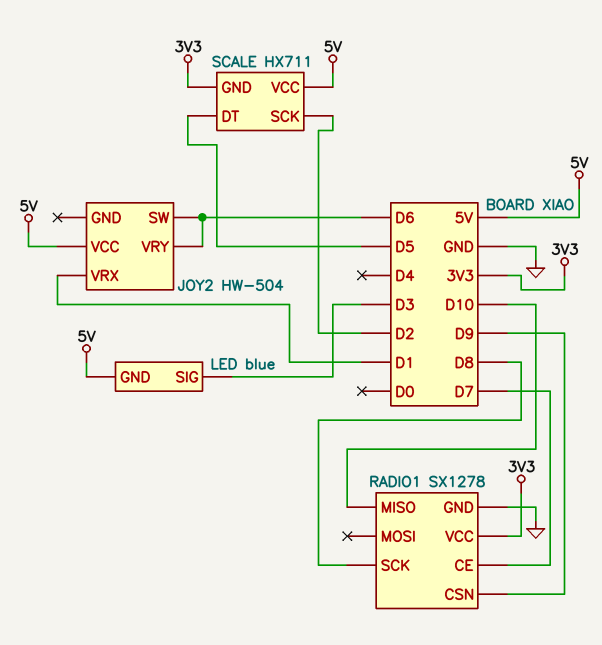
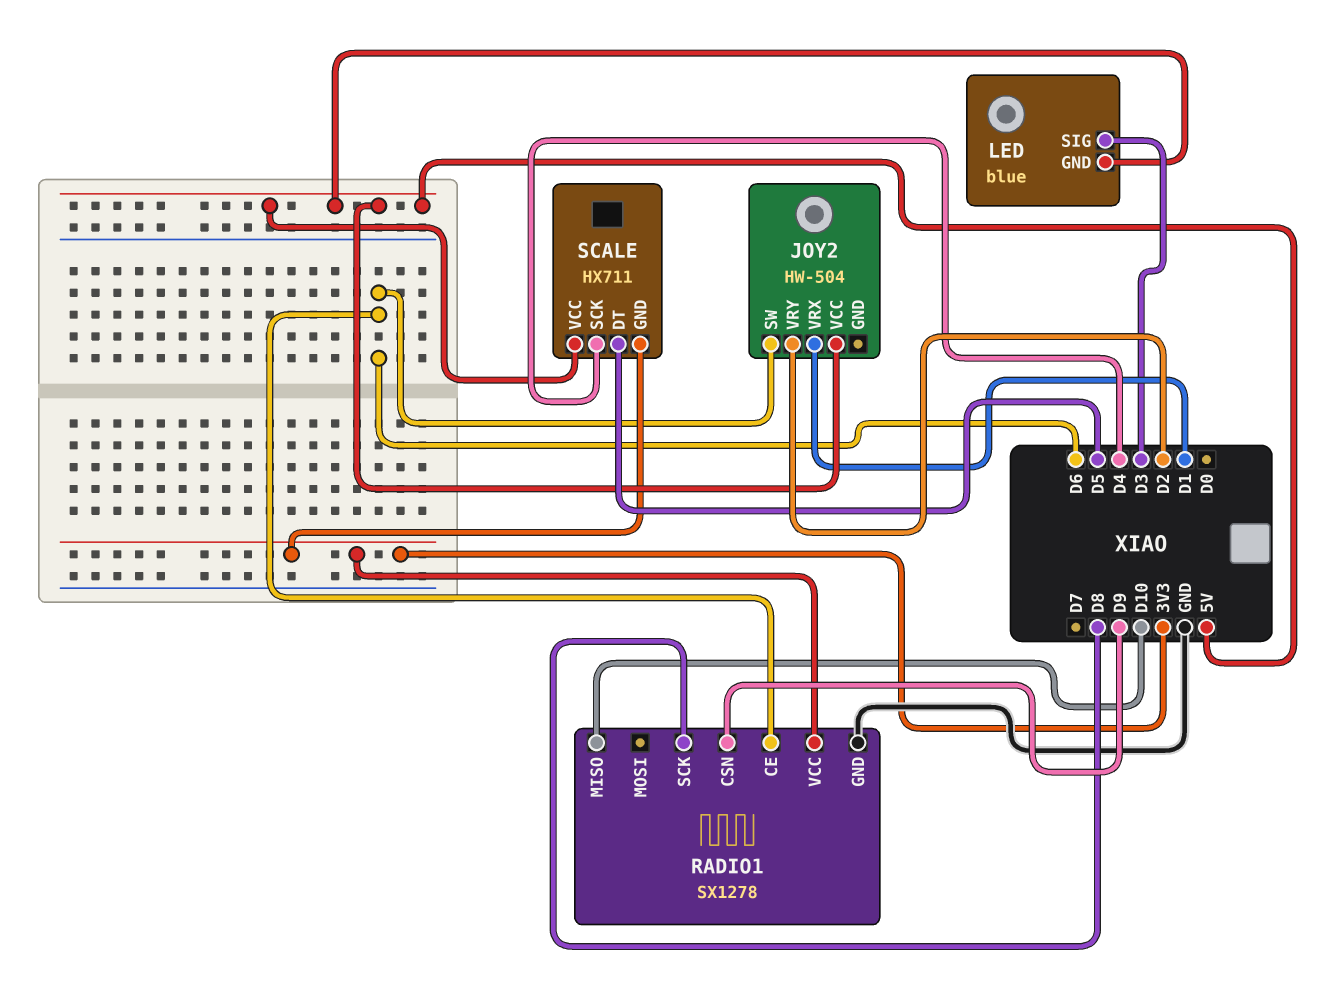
JOY2 pin VRY: D6 -> D2
RADIO1 pin CE: D7 -> D6
SCALE pin SCK: D2 -> D4

